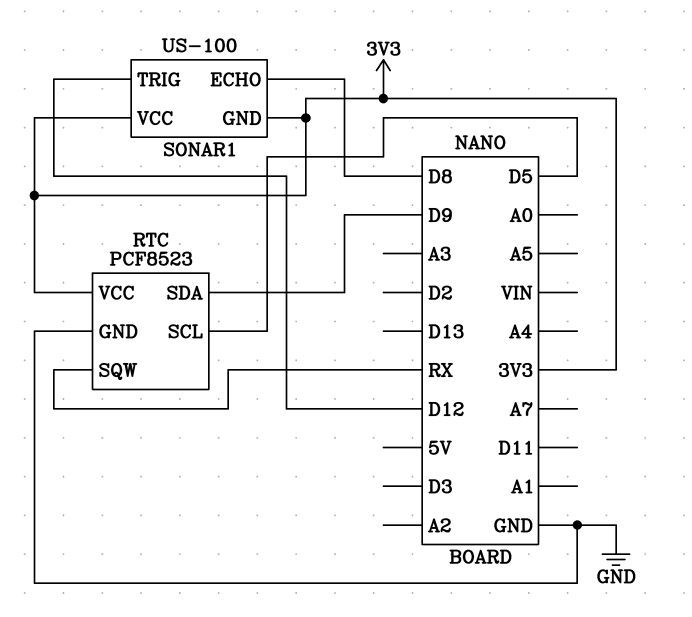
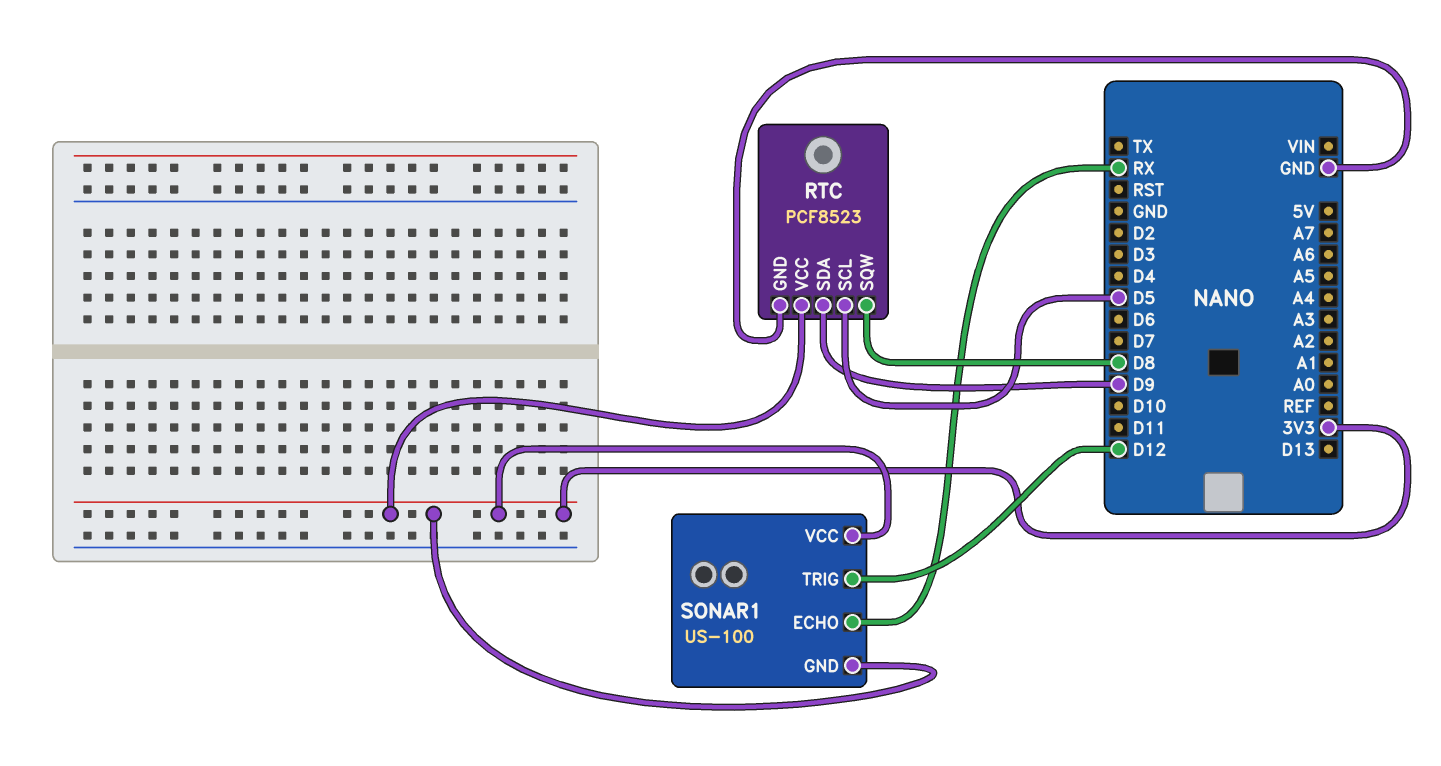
RTC pin SQW: RX -> D8
SONAR1 pin ECHO: D8 -> RX

